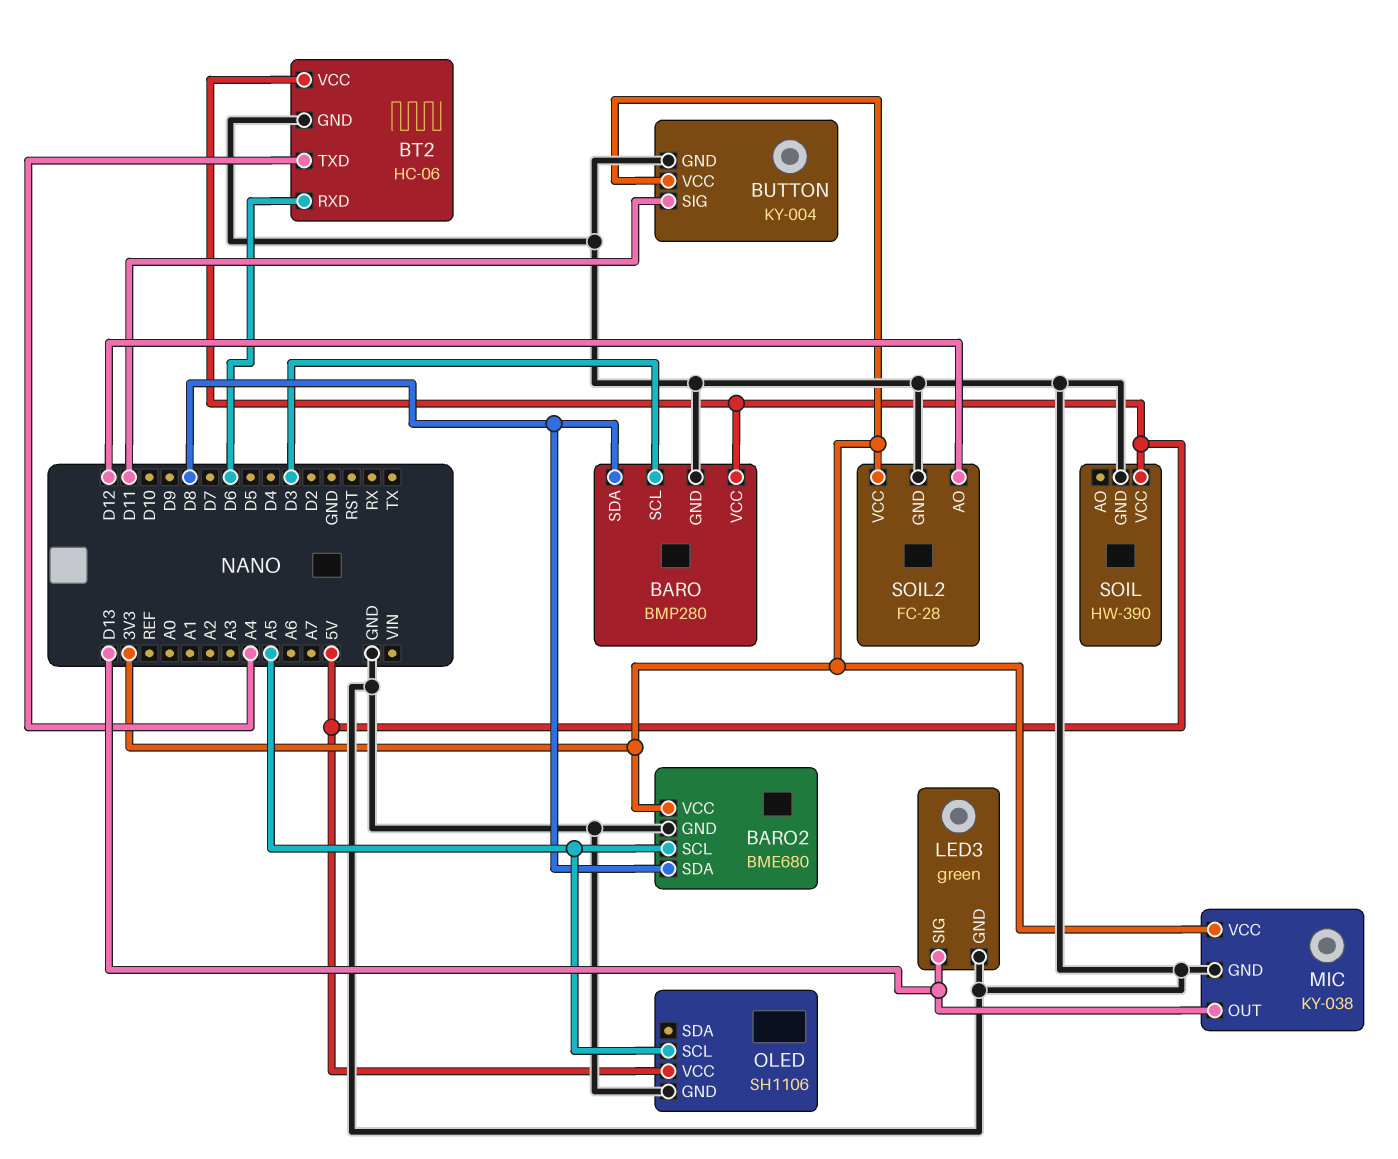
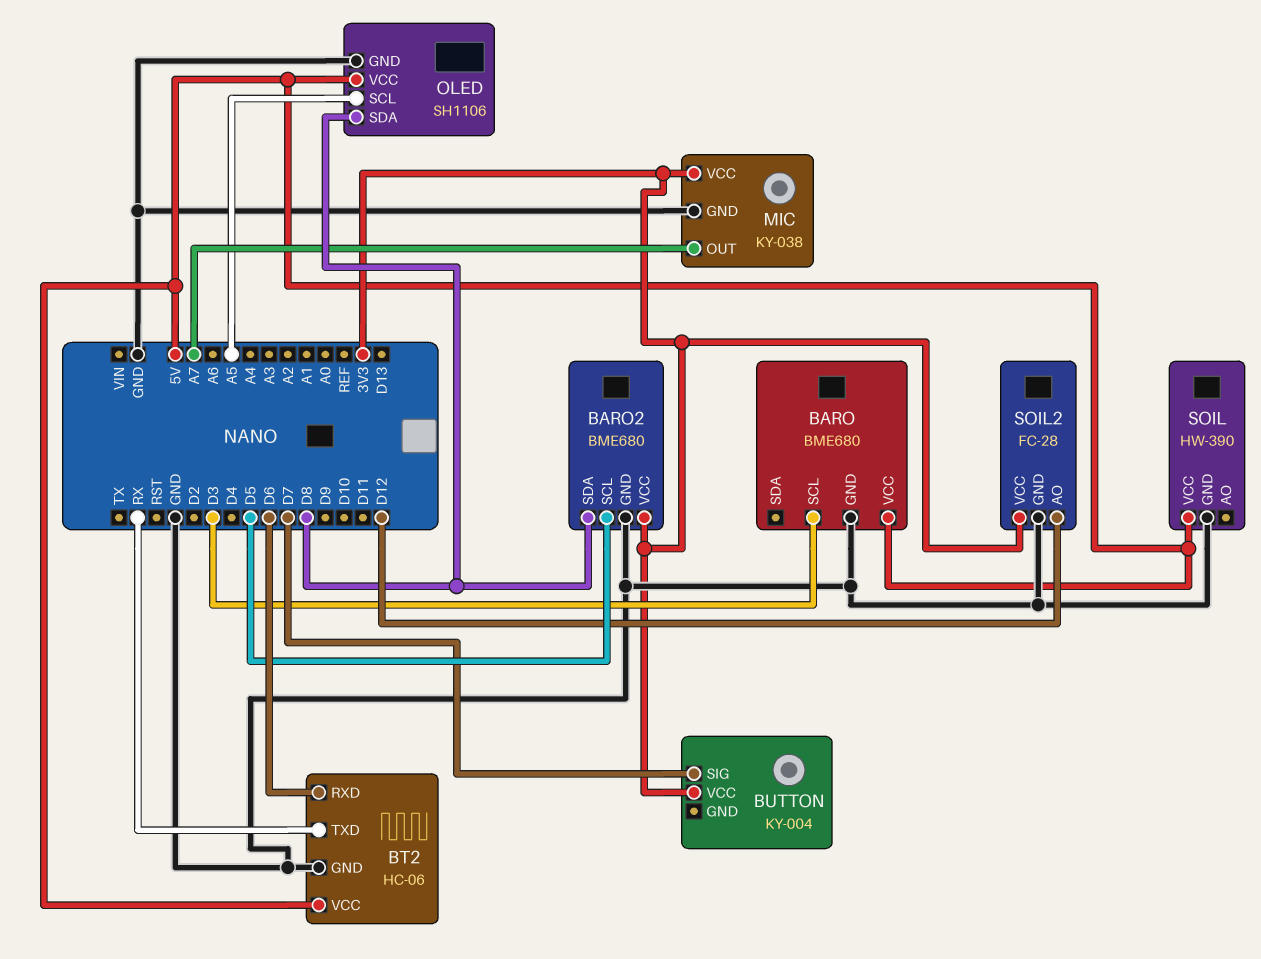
BARO: BMP280 -> BME680
BARO pin SDA: D8 -> none
BARO2 pin SCL: A5 -> D5
BT2 pin TXD: A4 -> RX
BUTTON pin GND: GND -> none
BUTTON pin SIG: D11 -> D7
LED3: green -> none
LED3 pin GND: GND -> none
LED3 pin SIG: D13 -> none
MIC pin OUT: D13 -> A7
OLED pin SDA: none -> D8

